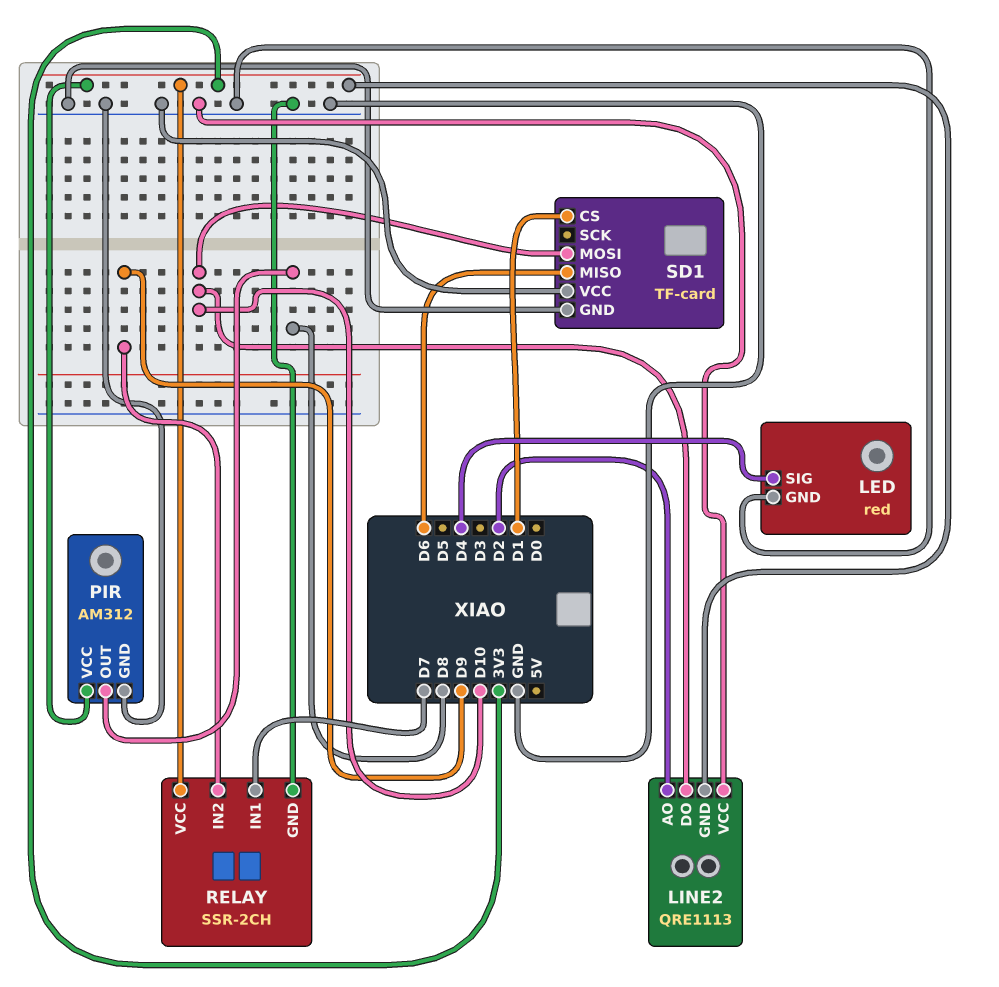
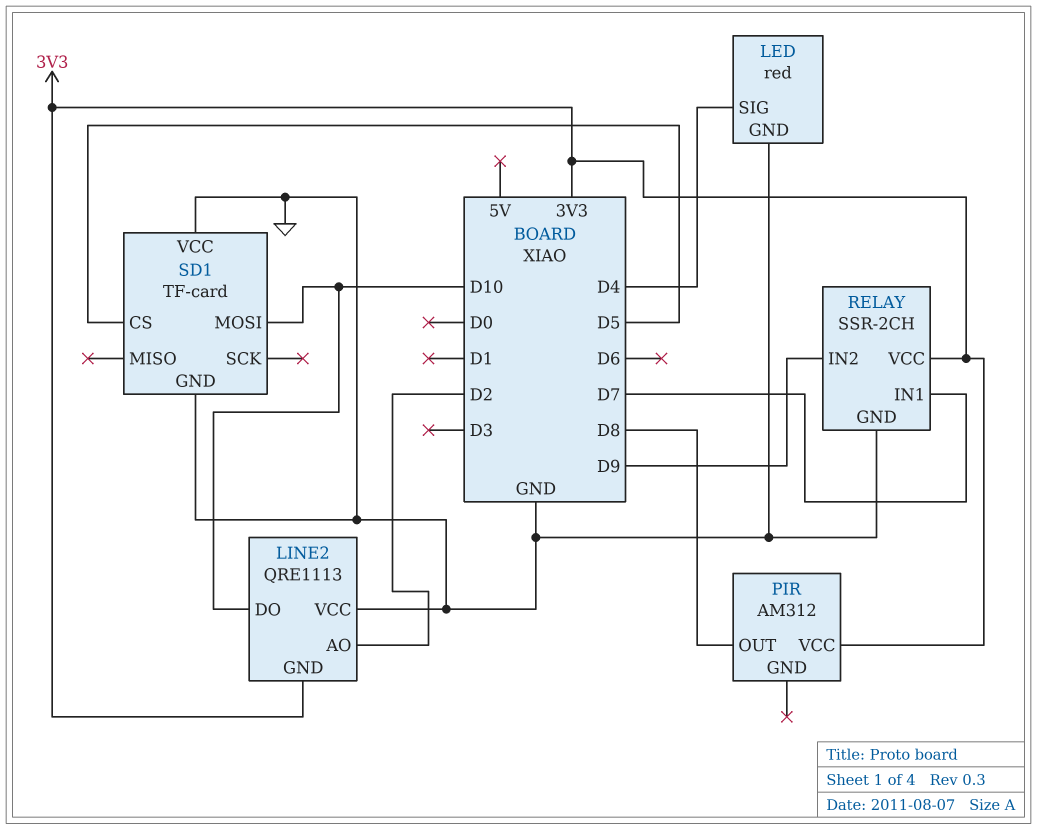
PIR pin GND: GND -> none
SD1 pin CS: D1 -> D5
SD1 pin MISO: D6 -> none

